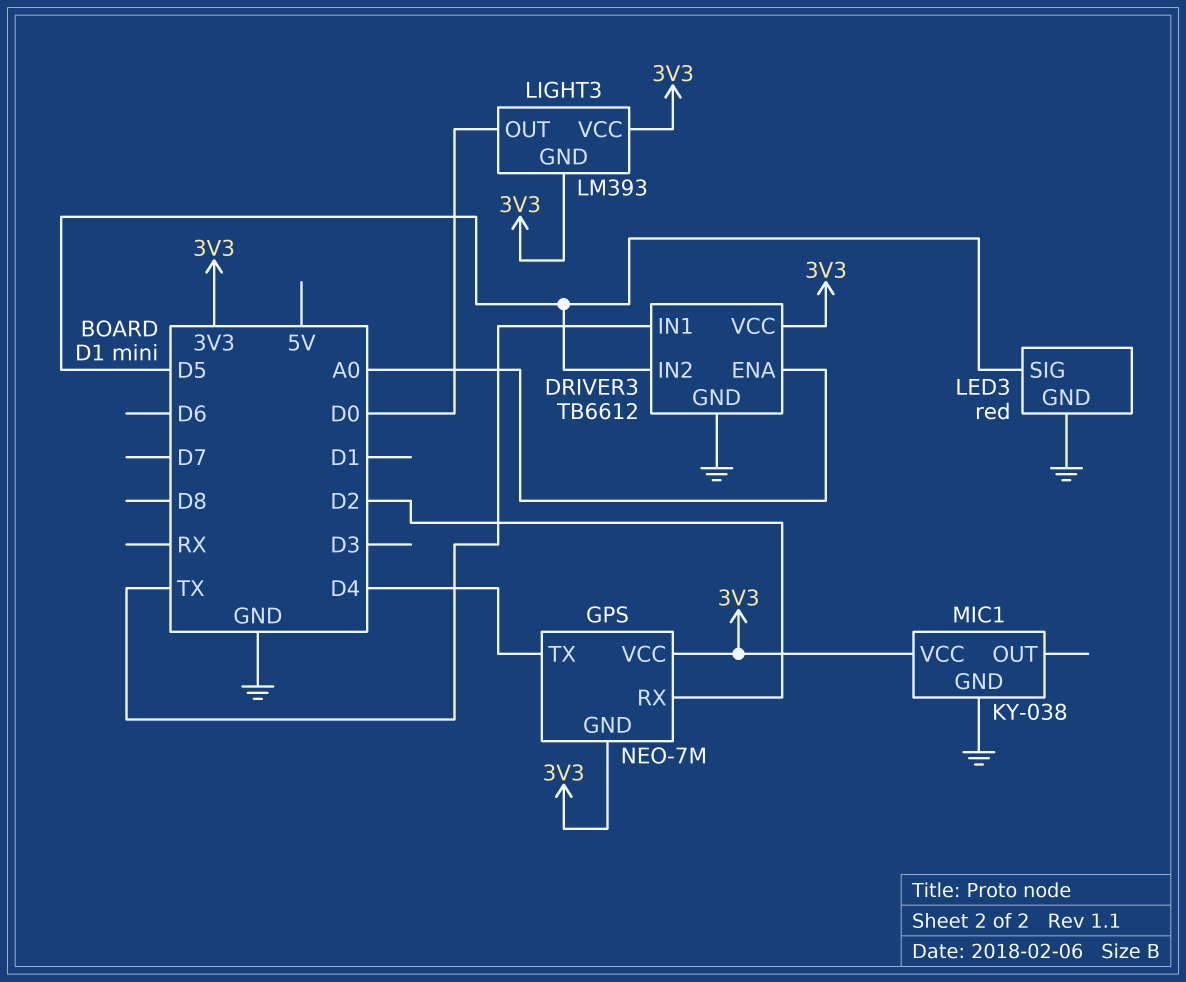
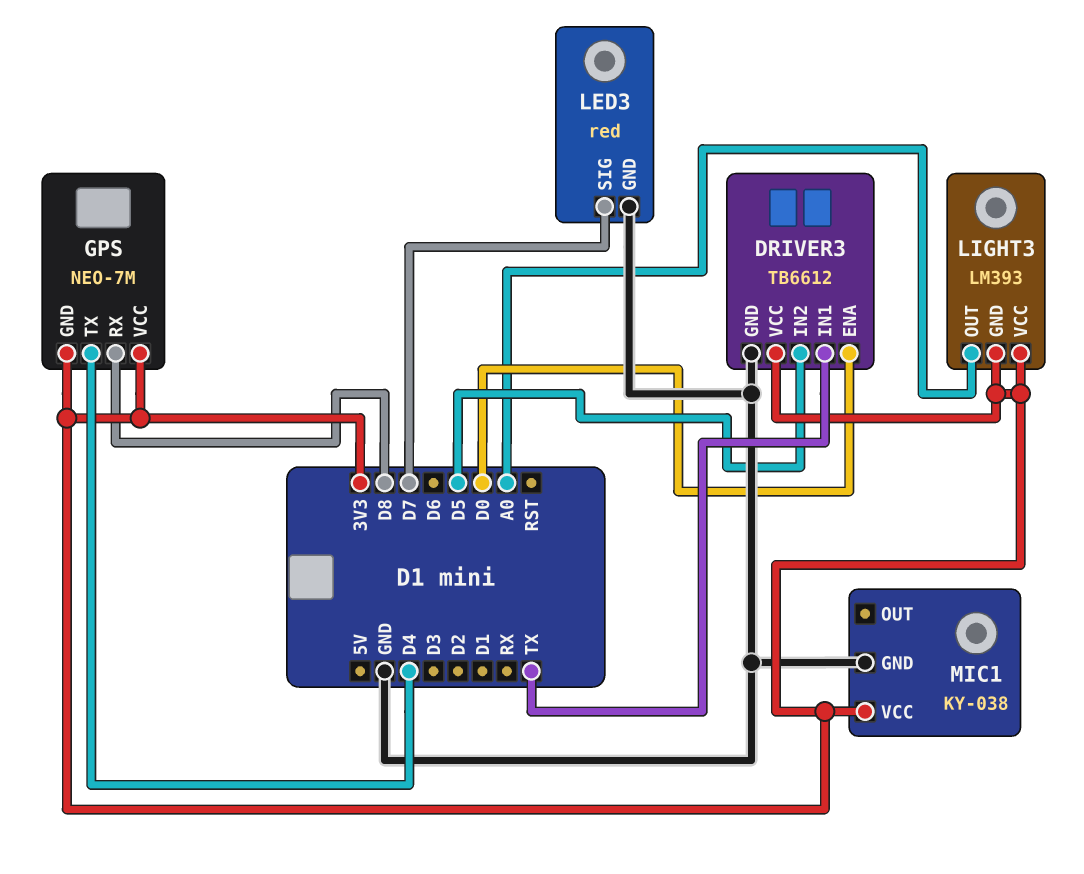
DRIVER3 pin ENA: A0 -> D0
GPS pin RX: D2 -> D8
LED3 pin SIG: D5 -> D7
LIGHT3 pin OUT: D0 -> A0

